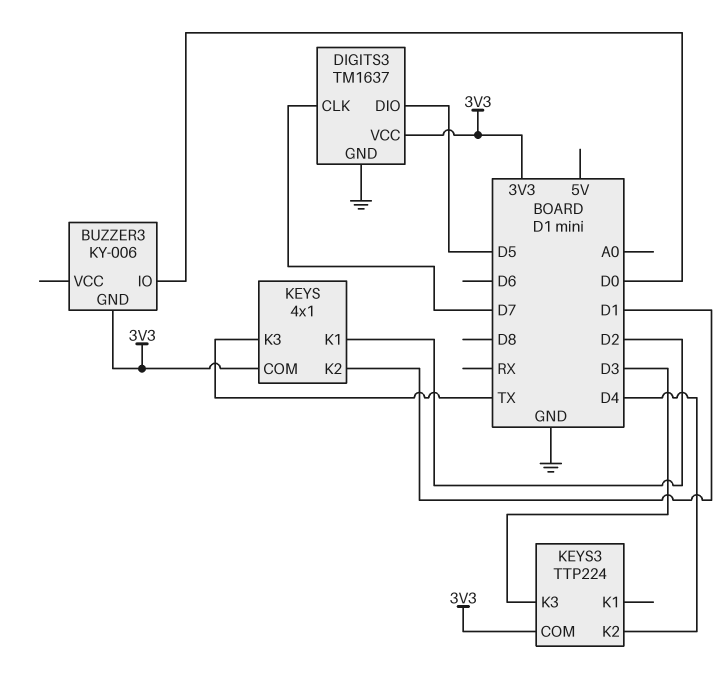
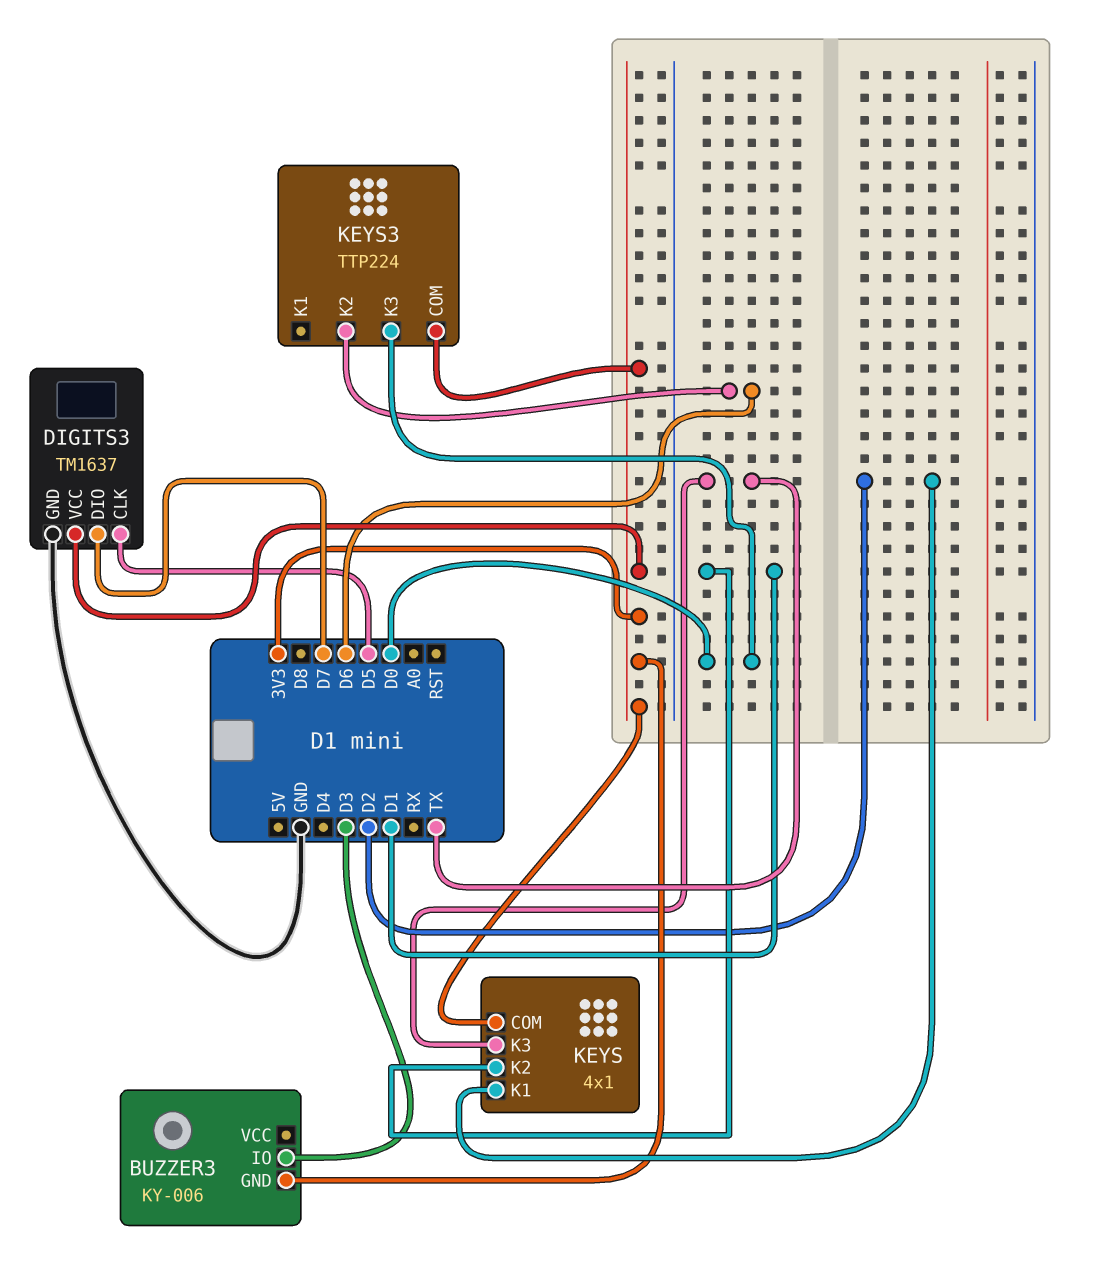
BUZZER3 pin IO: D0 -> D3
DIGITS3 pin CLK: D7 -> D5
DIGITS3 pin DIO: D5 -> D7
KEYS3 pin K2: D4 -> D6
KEYS3 pin K3: D3 -> D0

